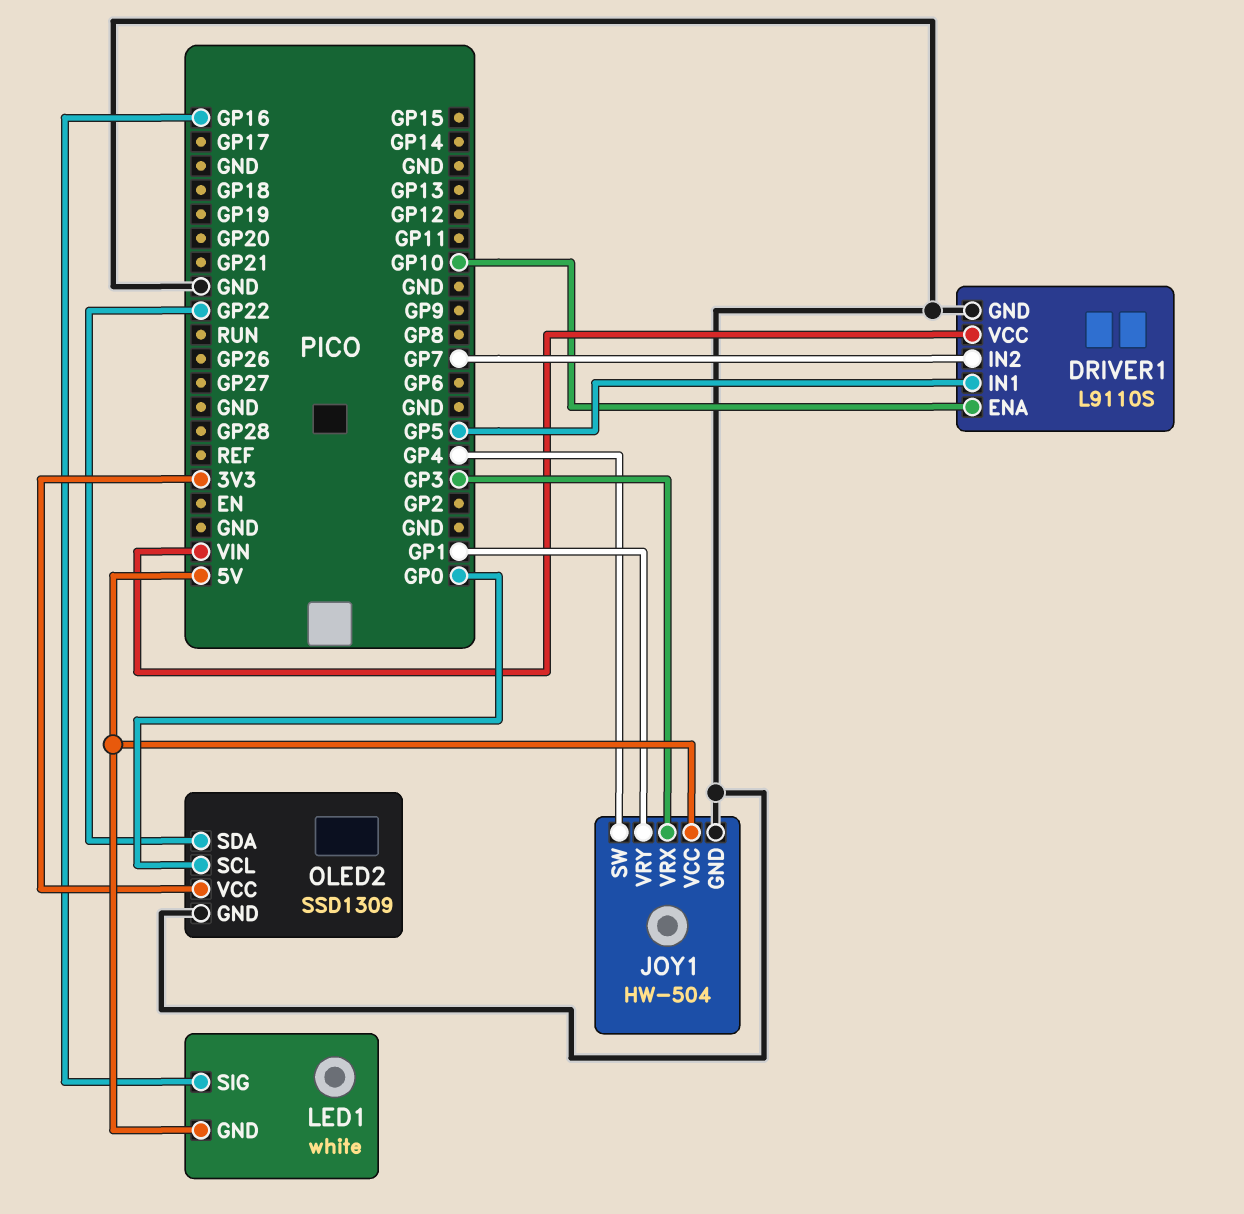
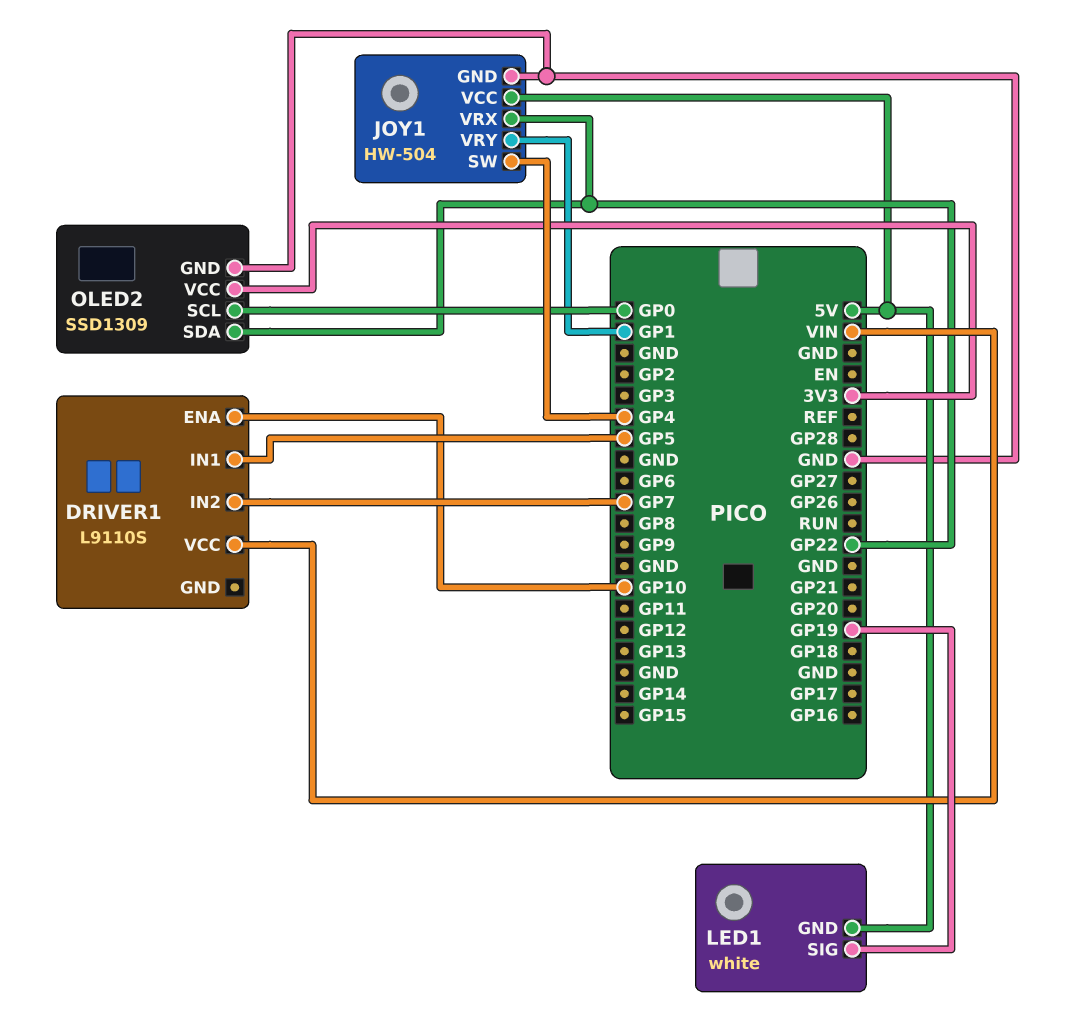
DRIVER1 pin GND: GND -> none
JOY1 pin VRX: GP3 -> GP22
LED1 pin SIG: GP16 -> GP19

